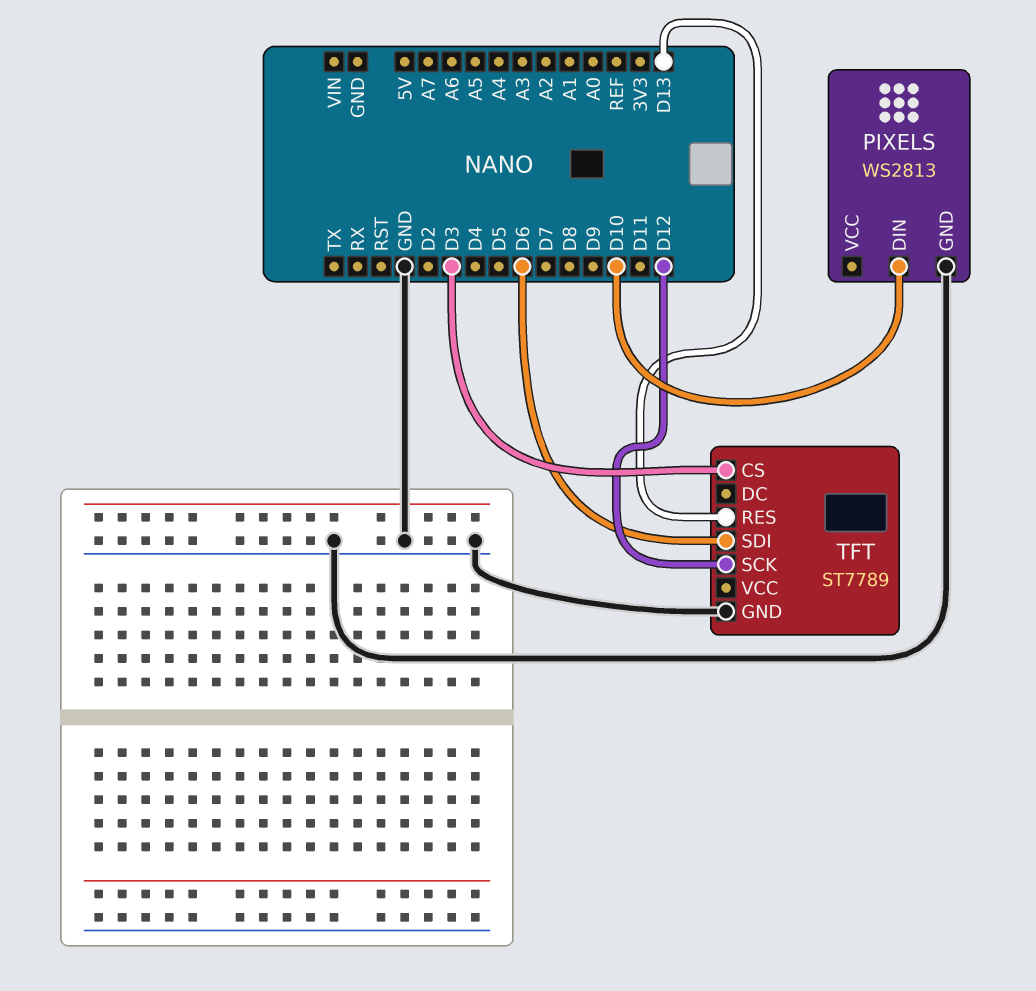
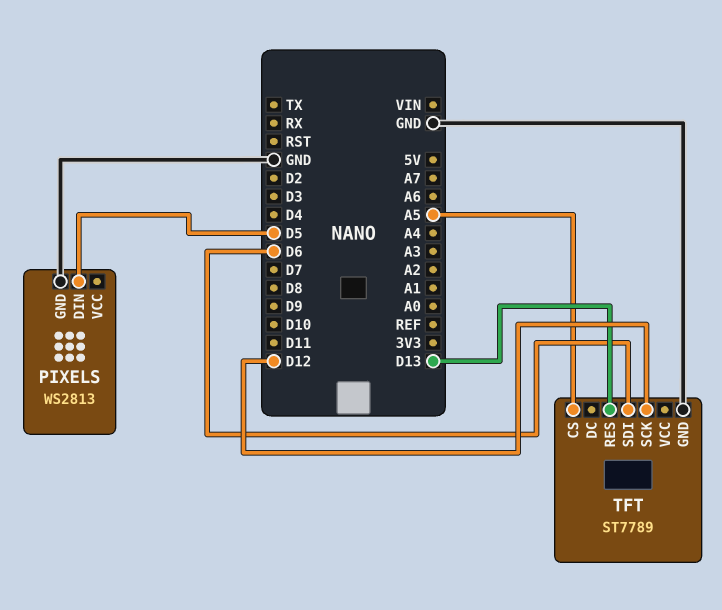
PIXELS pin DIN: D10 -> D5
TFT pin CS: D3 -> A5

